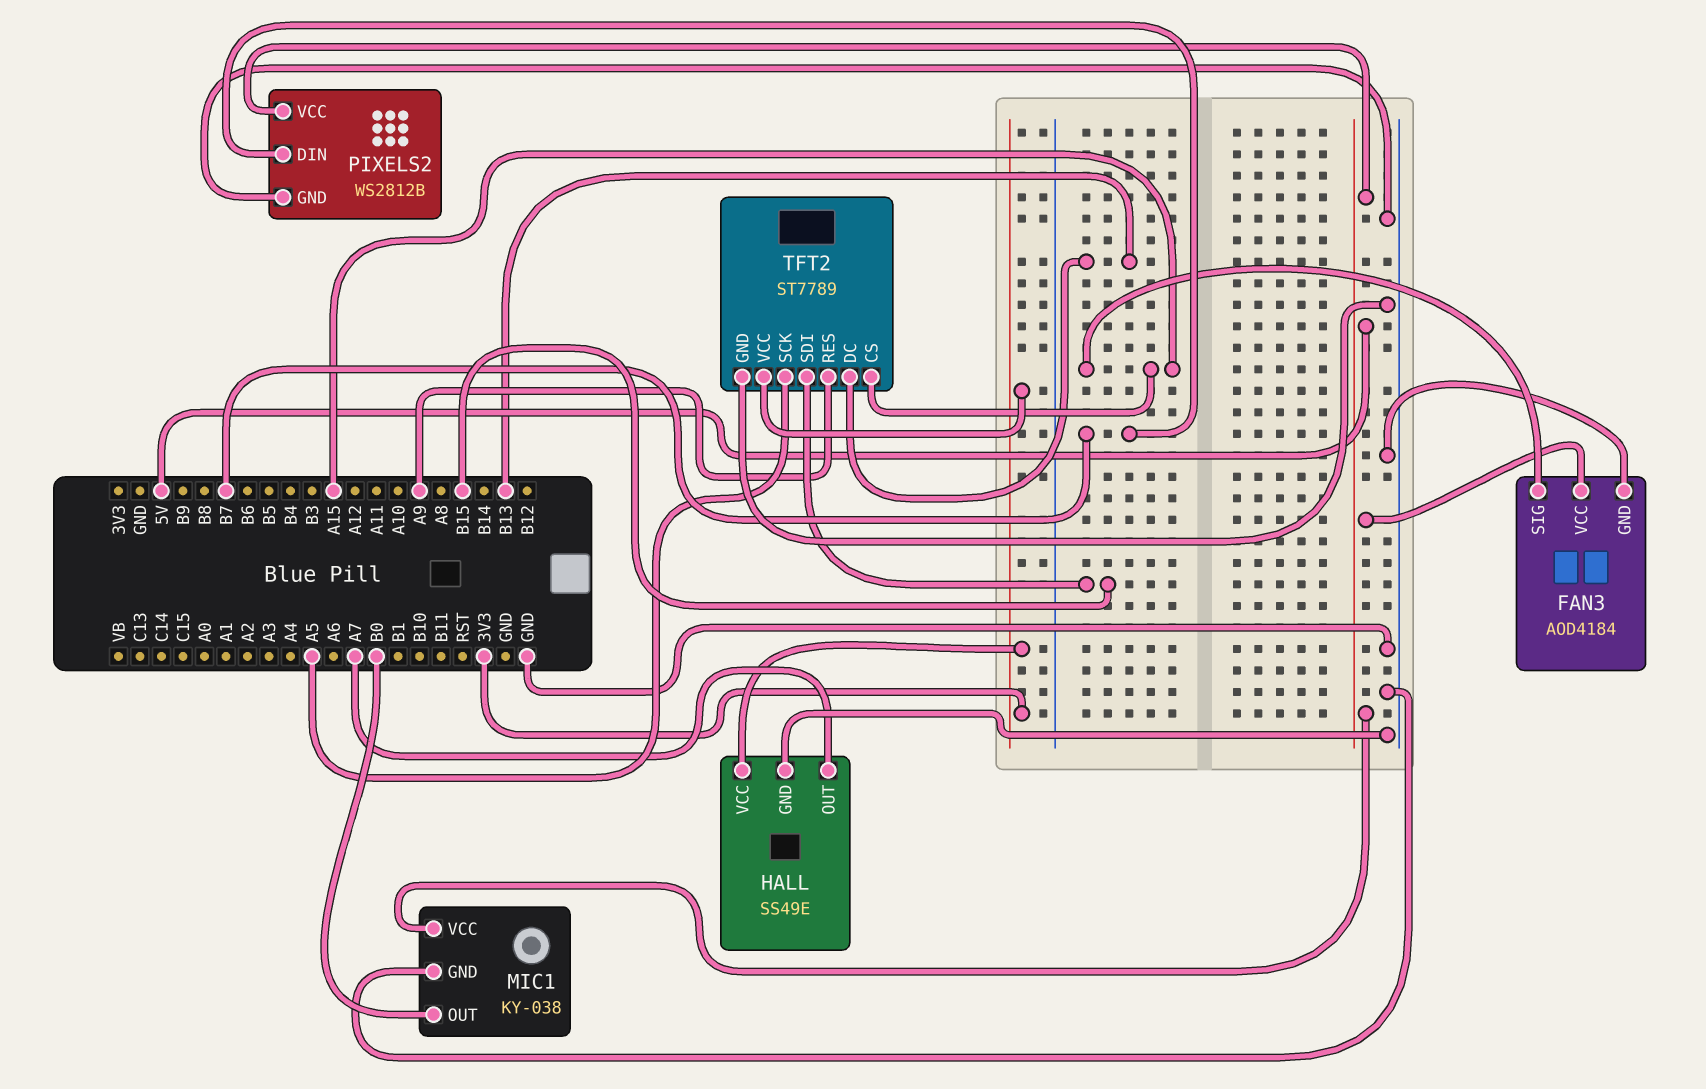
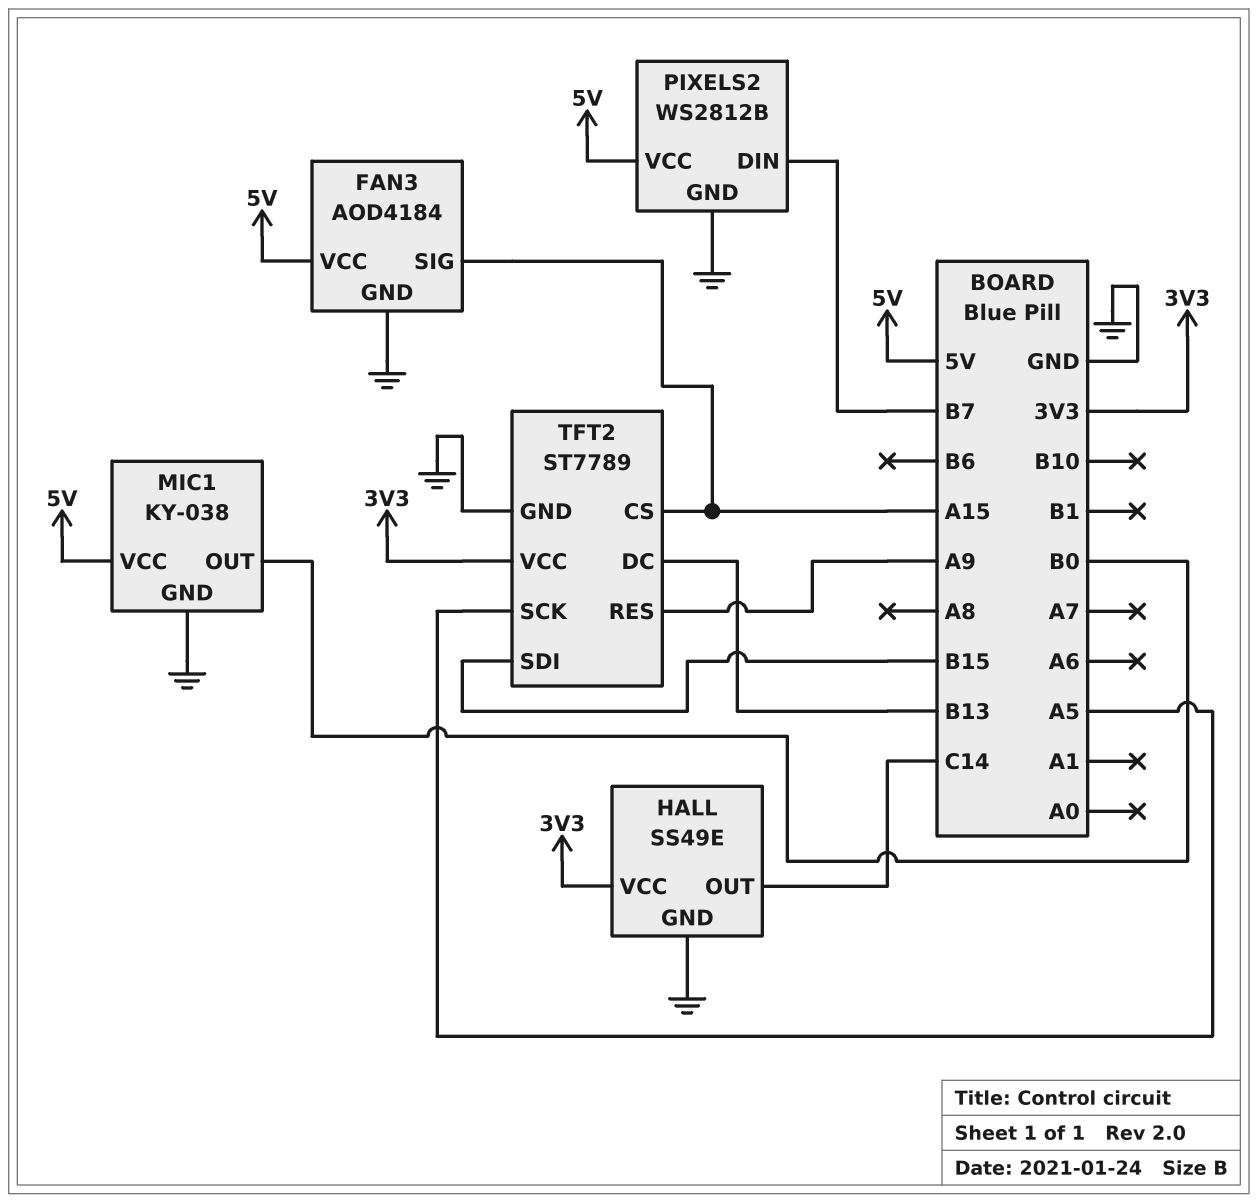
HALL pin OUT: A7 -> C14

